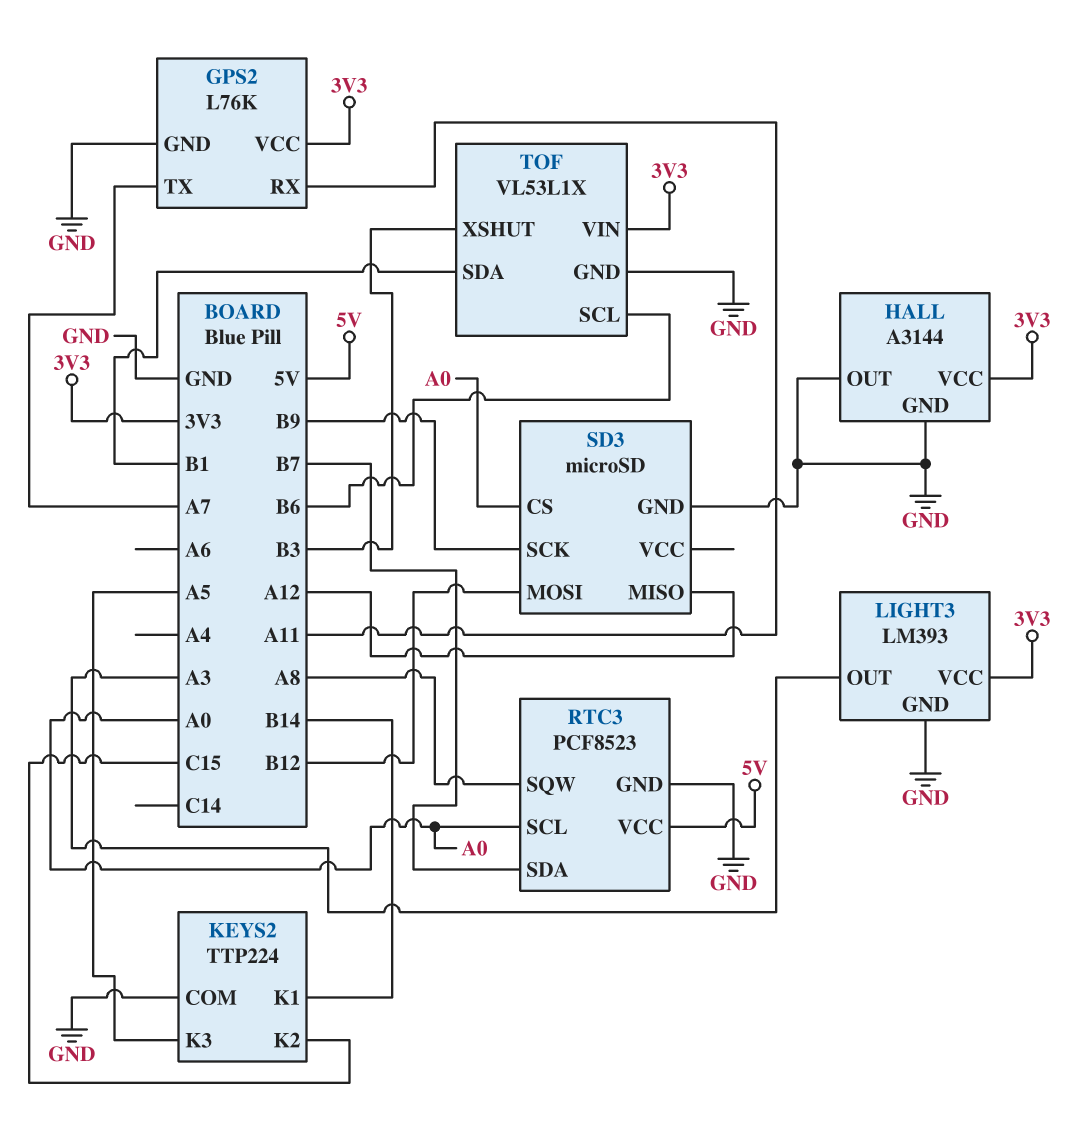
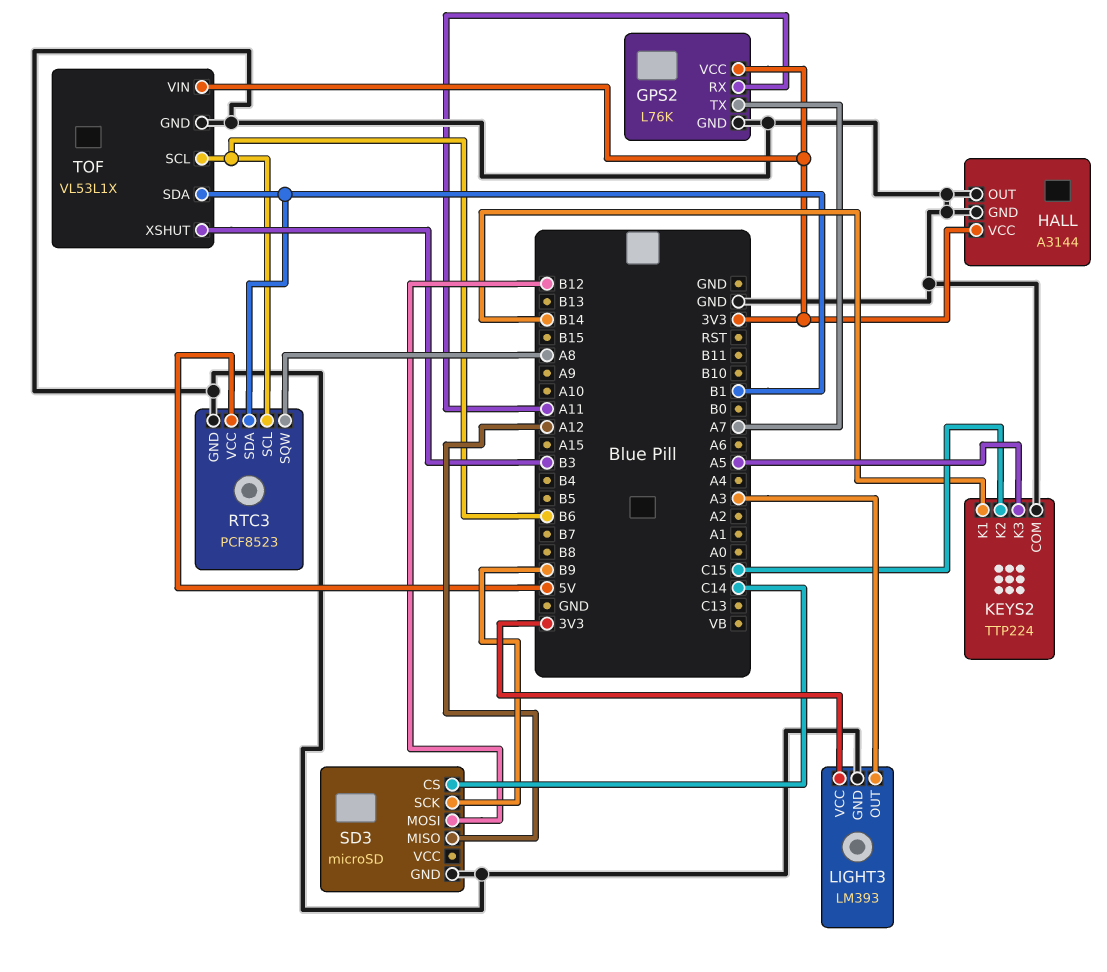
RTC3 pin SCL: A0 -> B6
RTC3 pin SDA: B7 -> B1
SD3 pin CS: A0 -> C14

